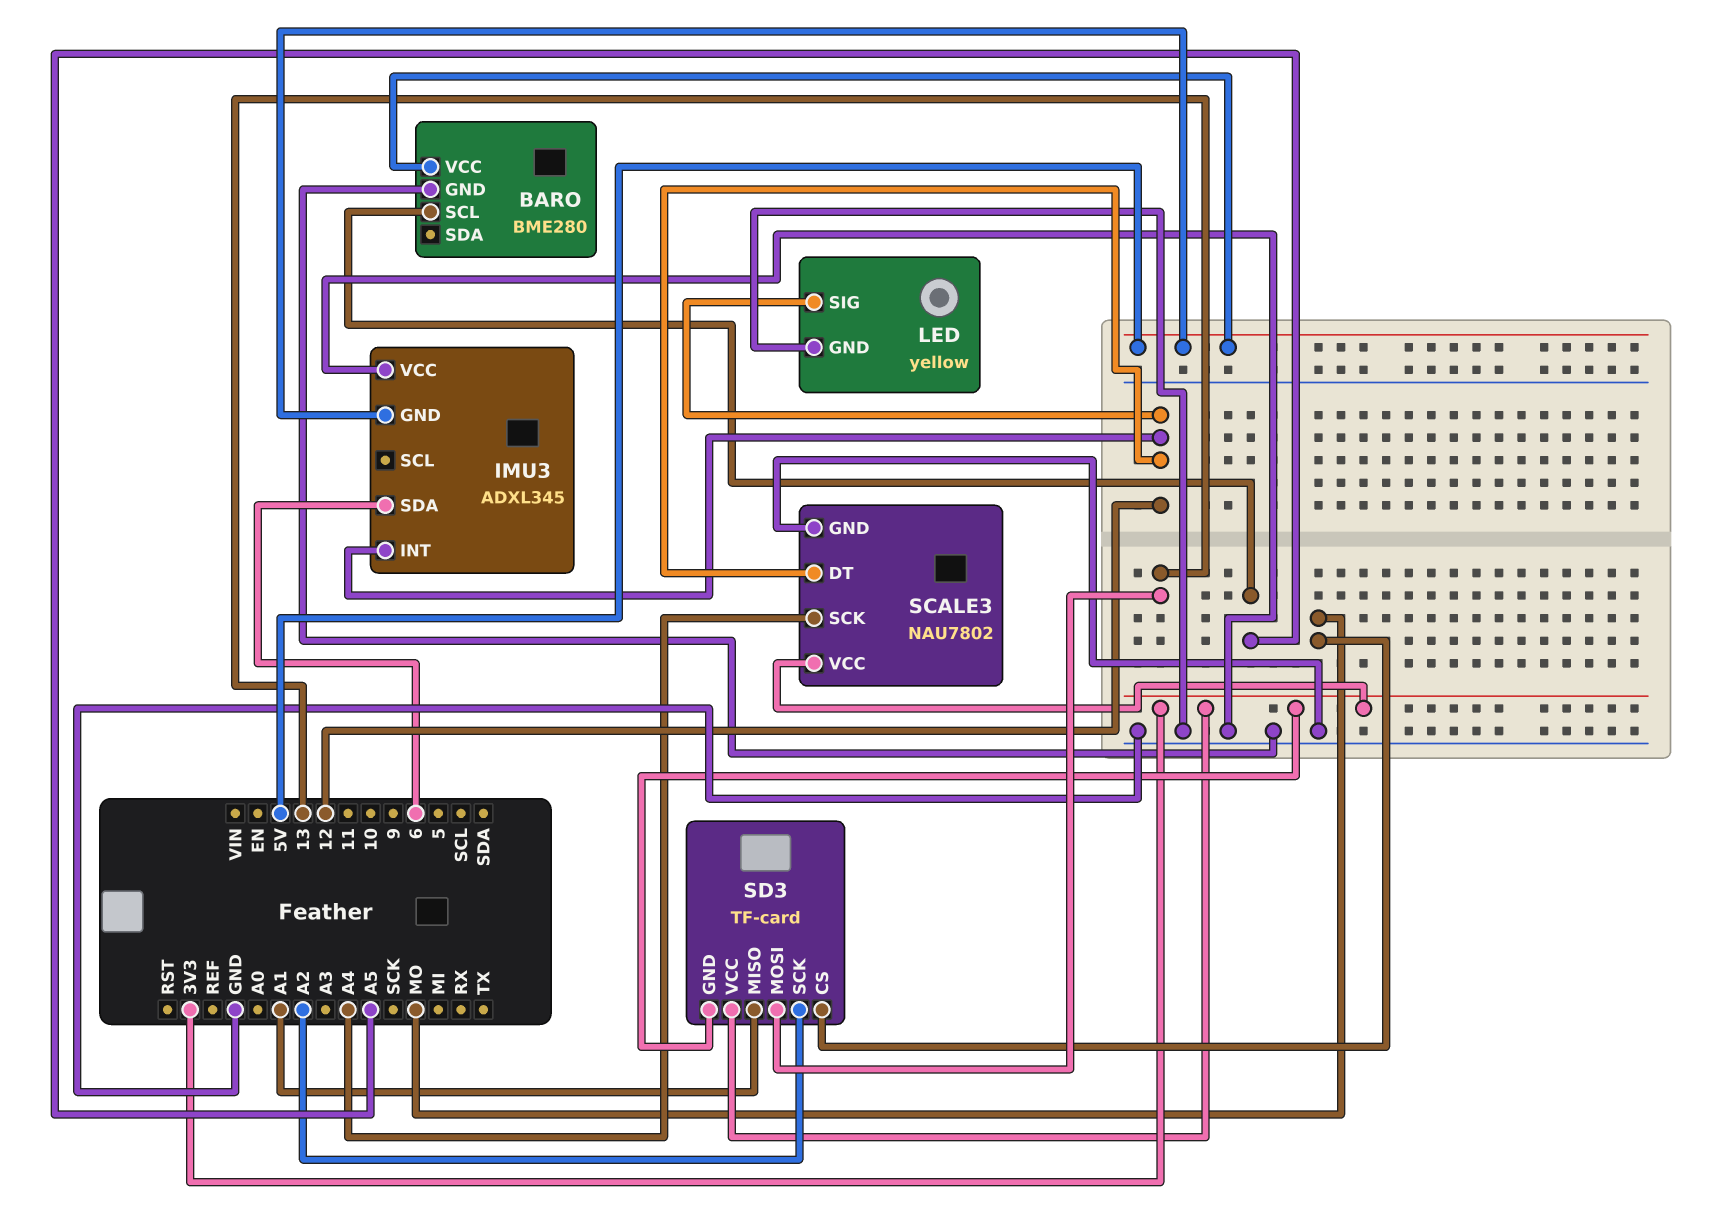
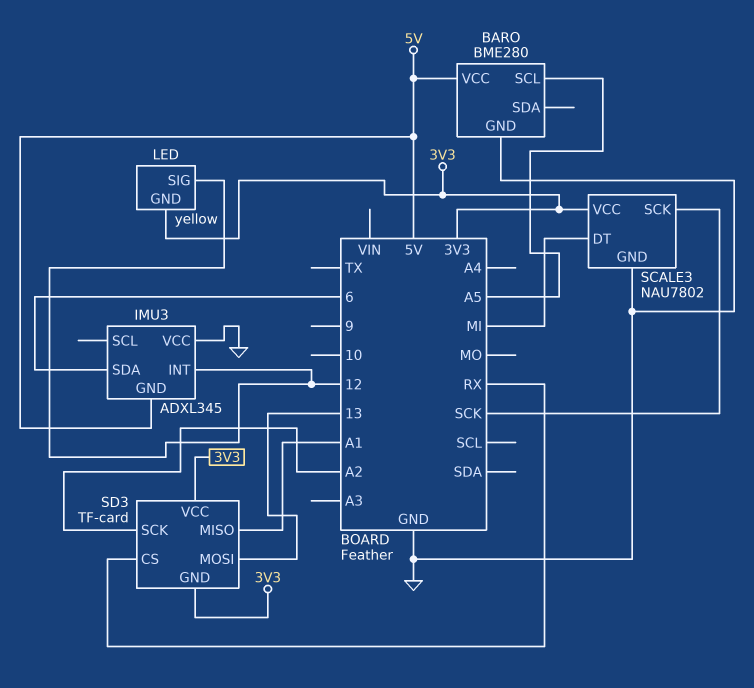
LED pin GND: GND -> 3V3
SCALE3 pin DT: 12 -> MI
SCALE3 pin SCK: A4 -> SCK
SD3 pin CS: MO -> RX

